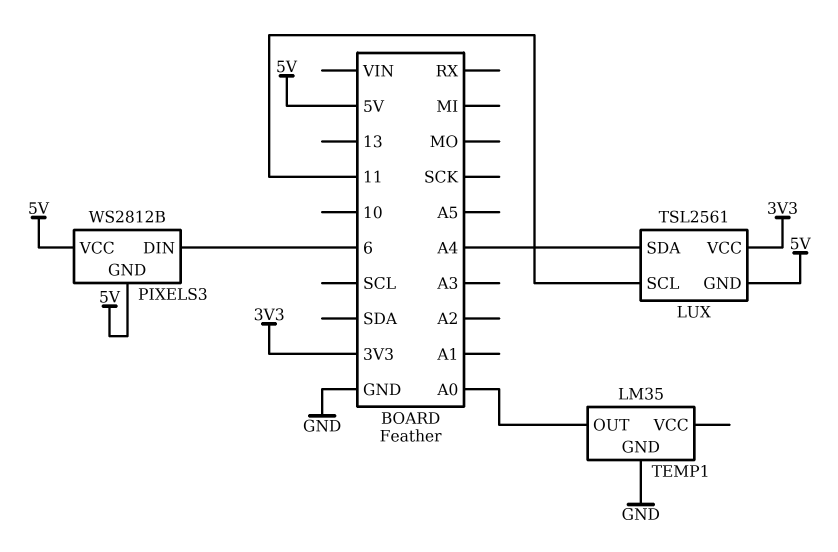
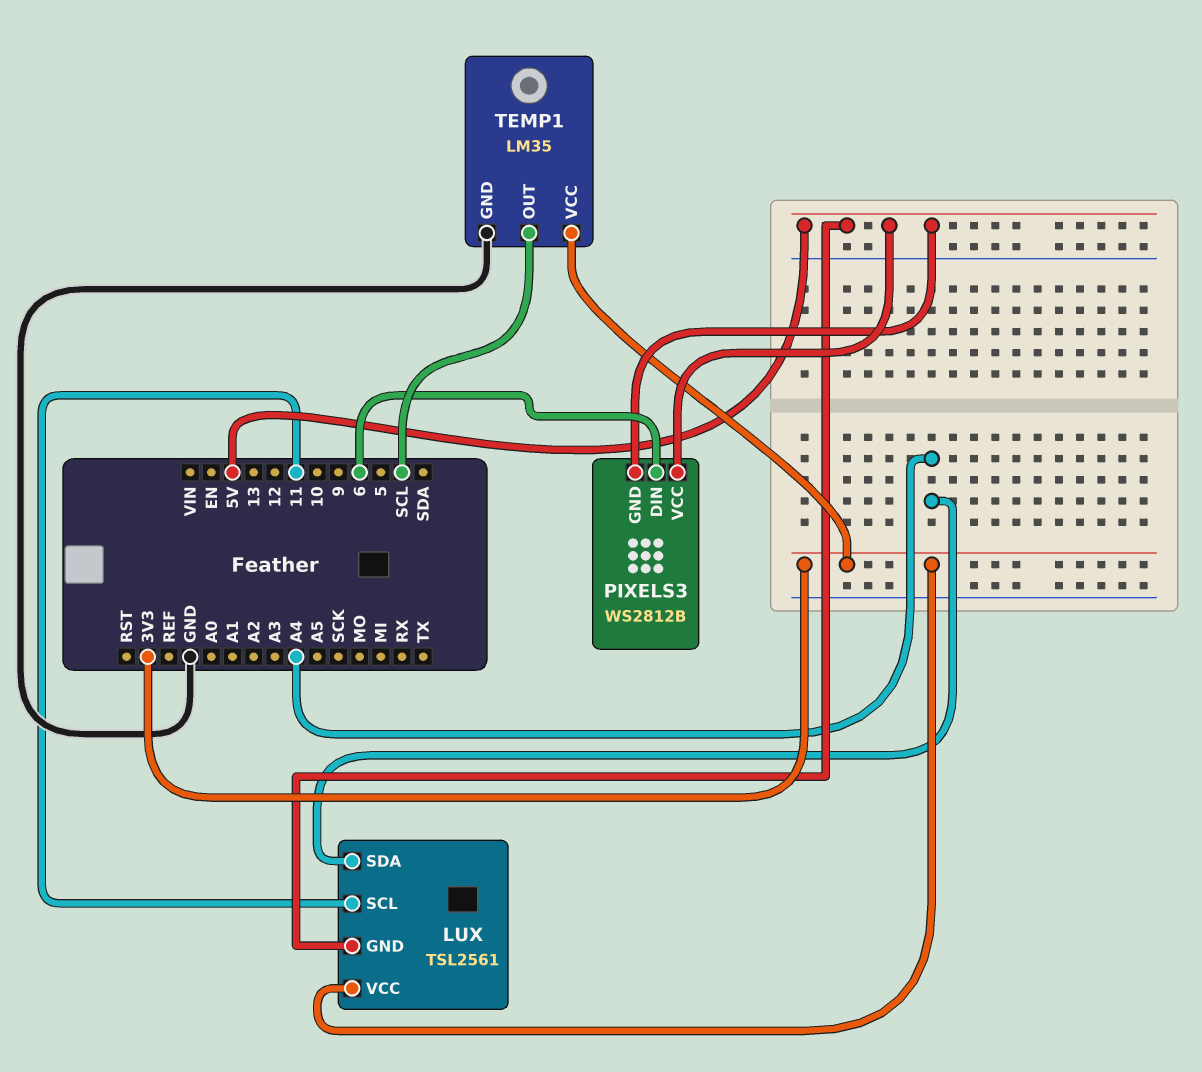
TEMP1 pin OUT: A0 -> SCL
TEMP1 pin VCC: none -> 3V3

